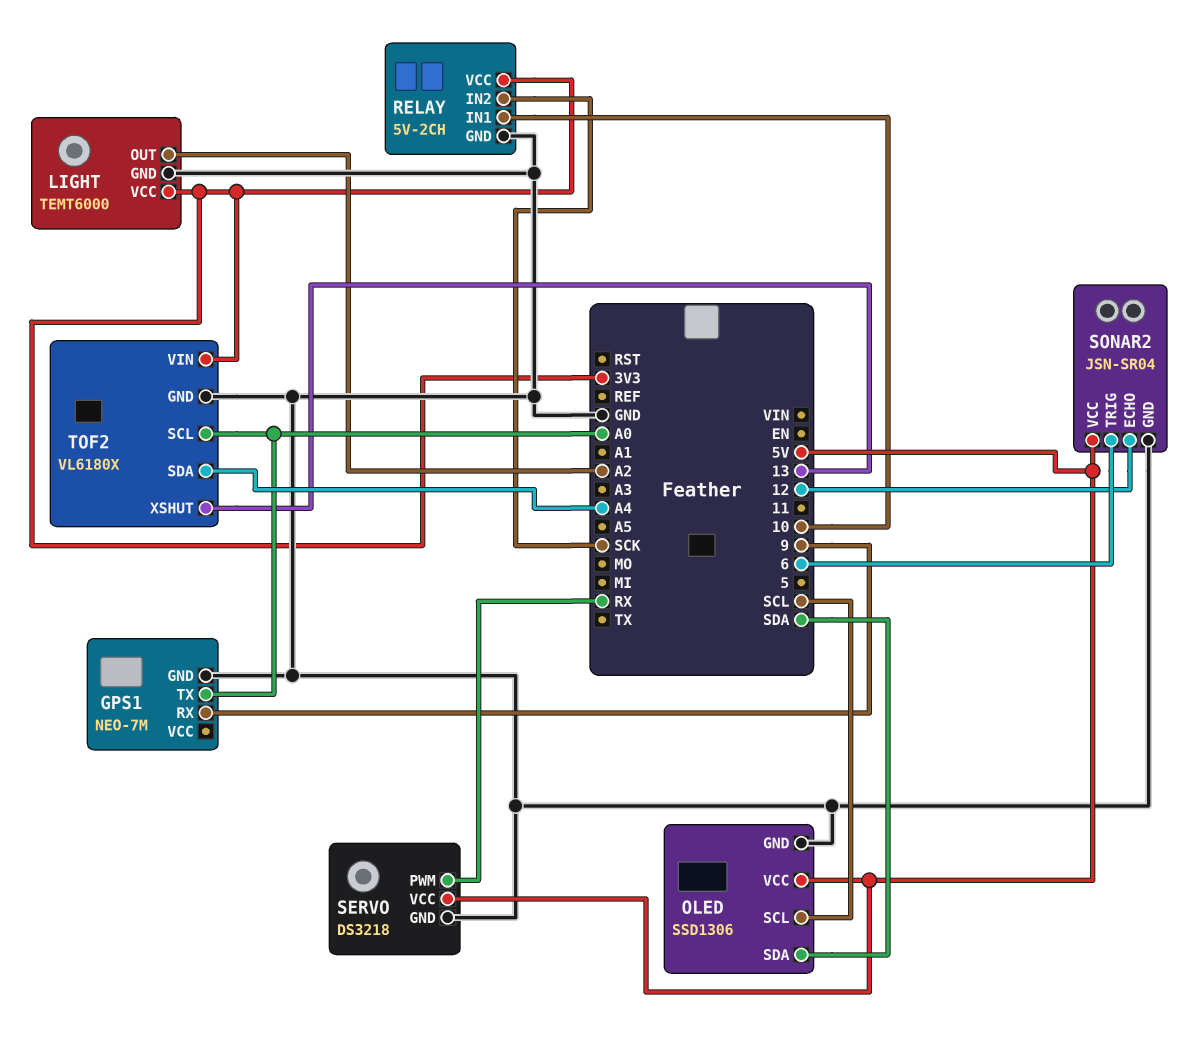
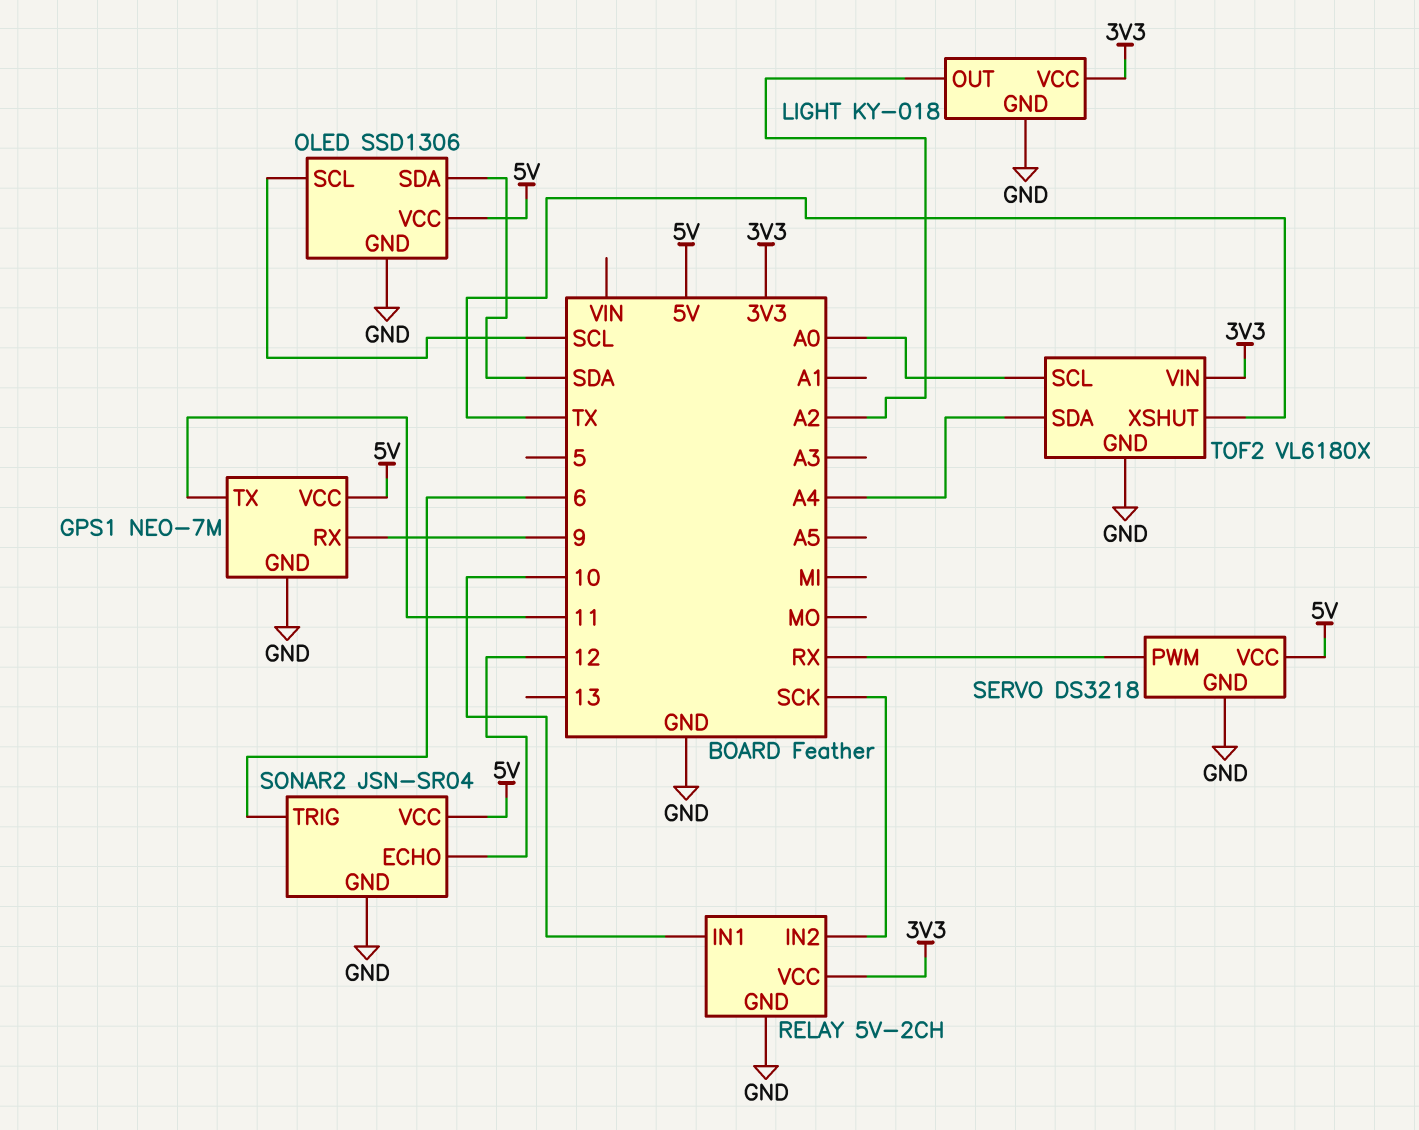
GPS1 pin TX: A0 -> 11
GPS1 pin VCC: none -> 5V
LIGHT: TEMT6000 -> KY-018
TOF2 pin XSHUT: 13 -> TX

